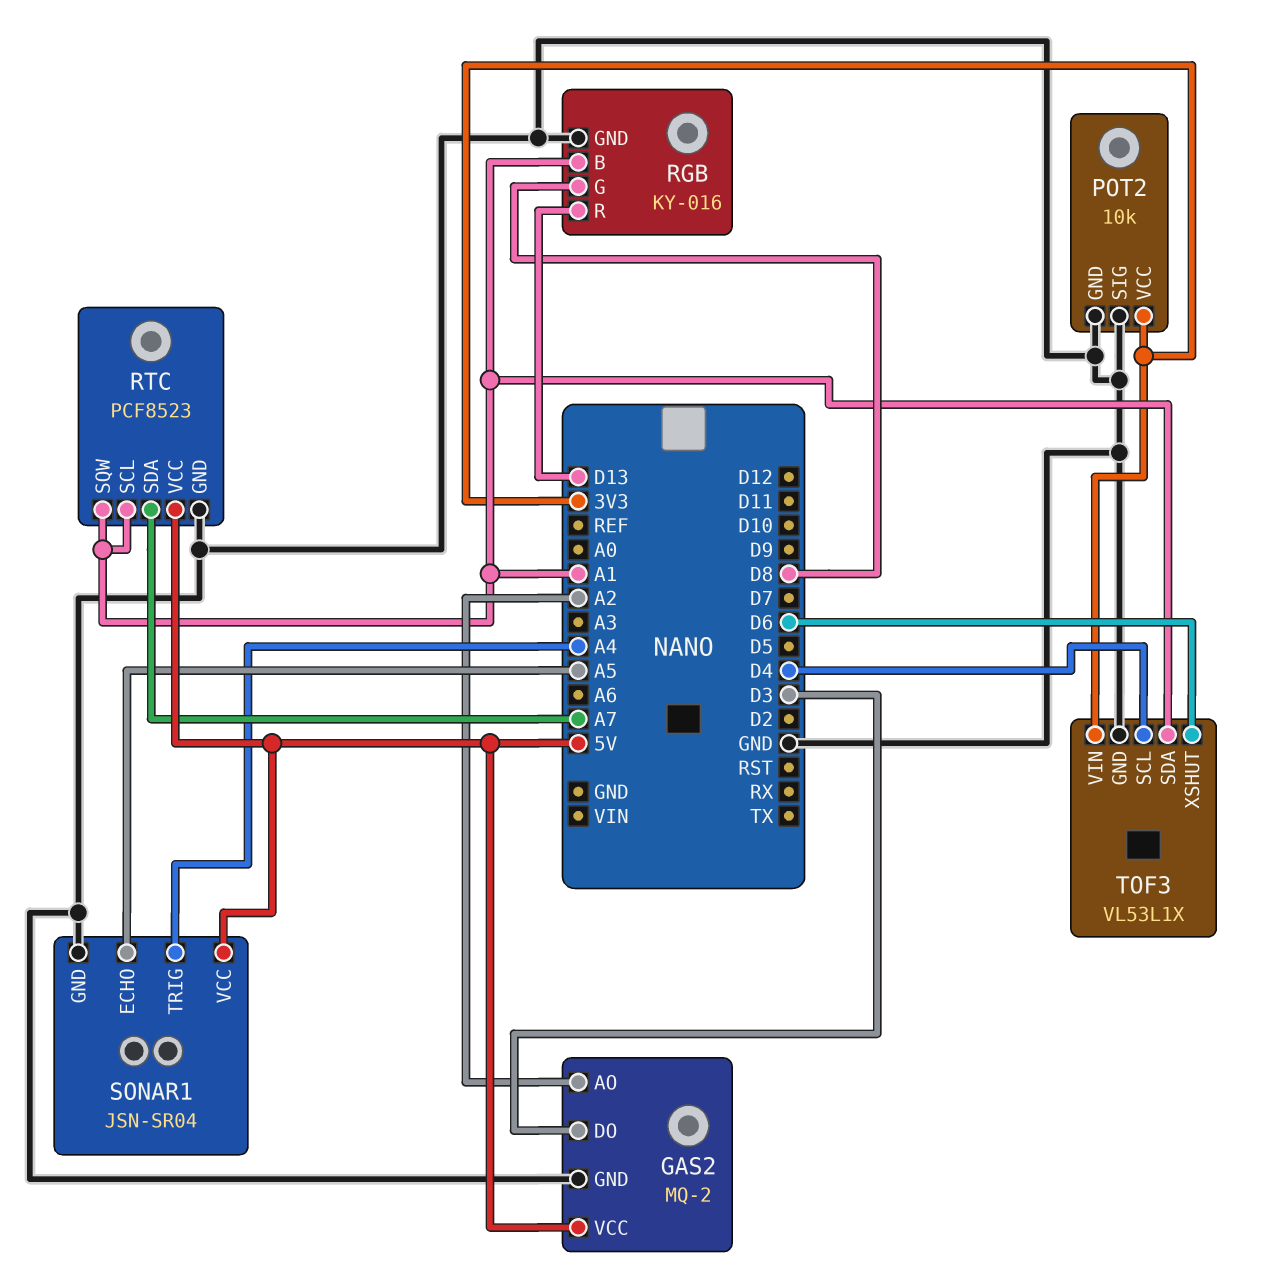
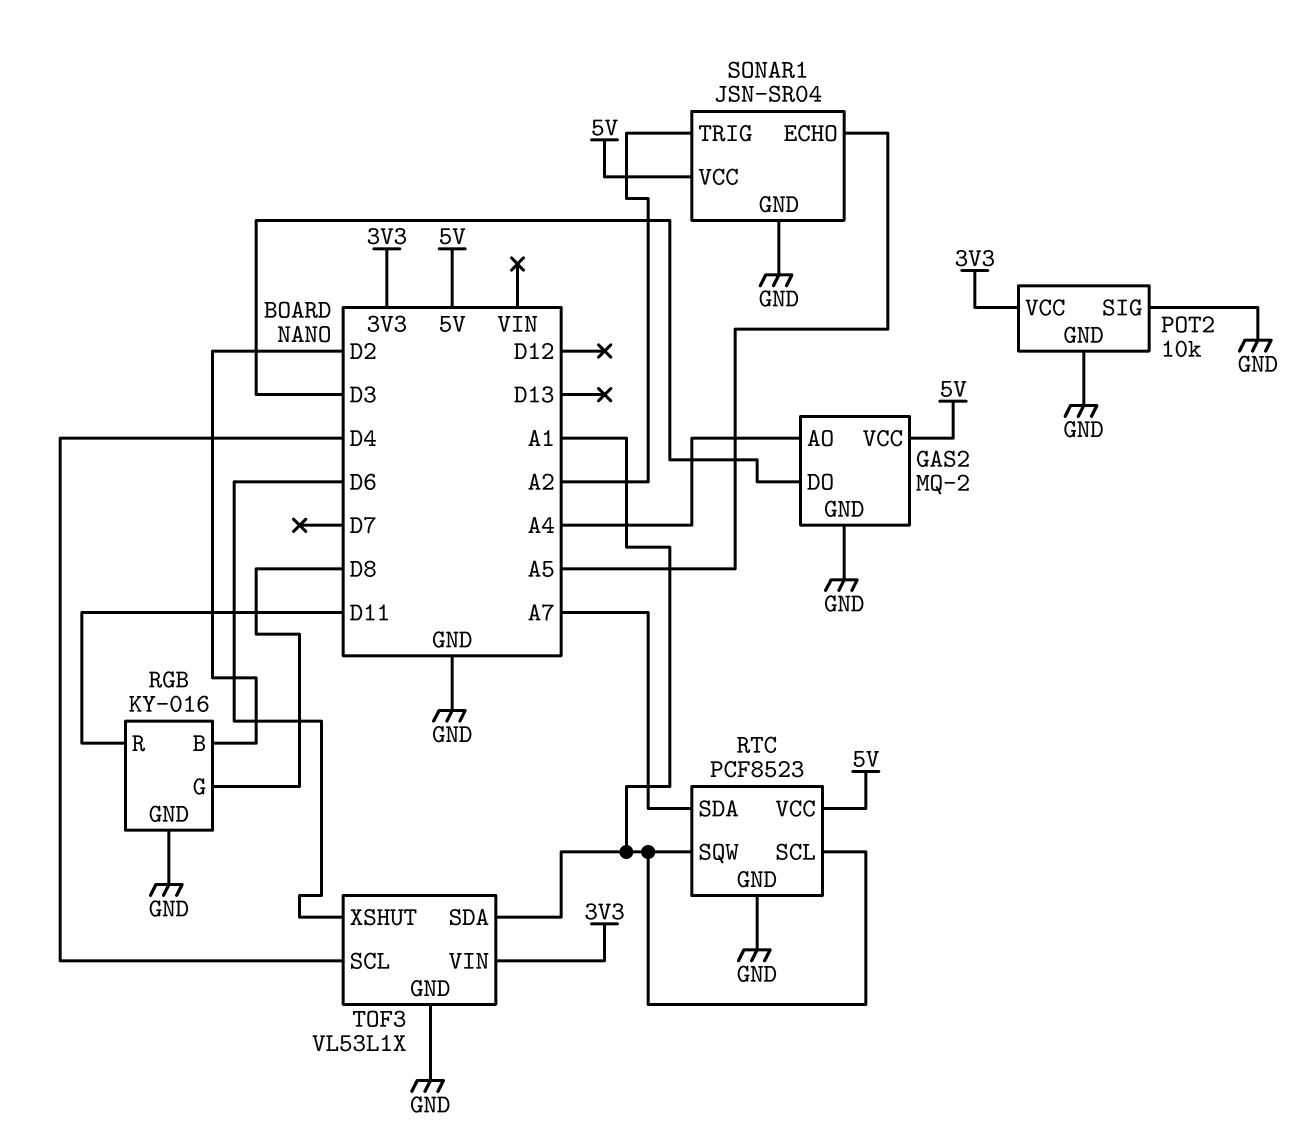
GAS2 pin AO: A2 -> A4
RGB pin B: A1 -> D2
RGB pin R: D13 -> D11
SONAR1 pin TRIG: A4 -> A2

